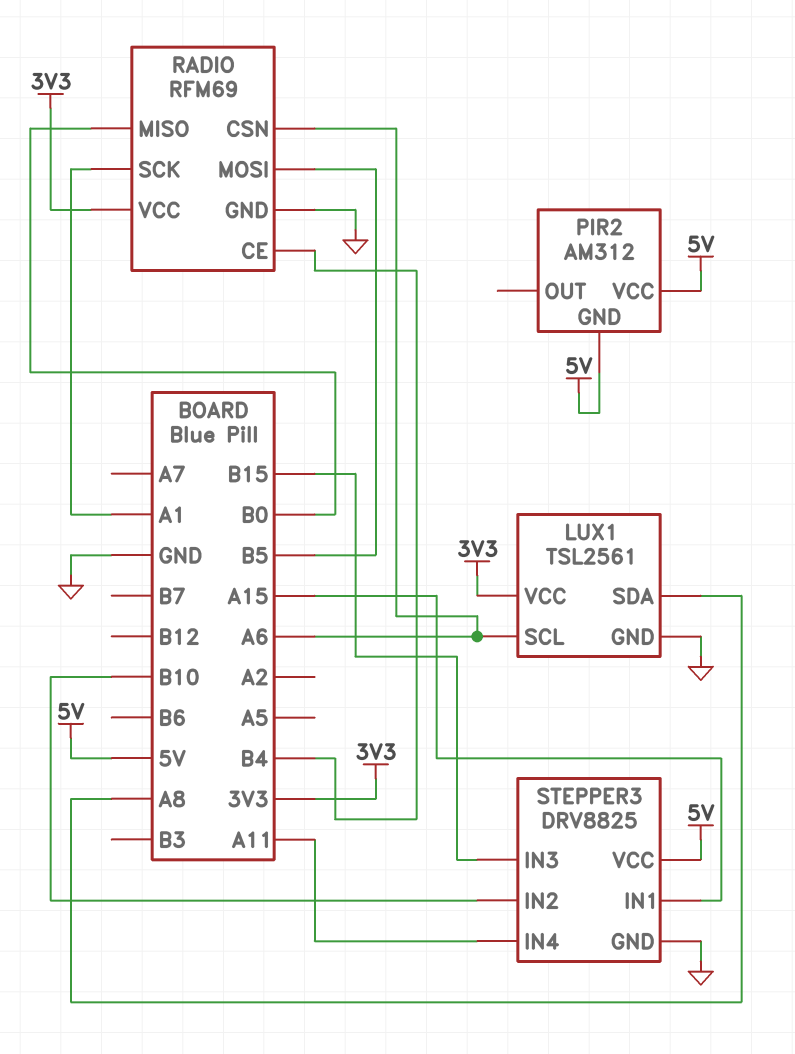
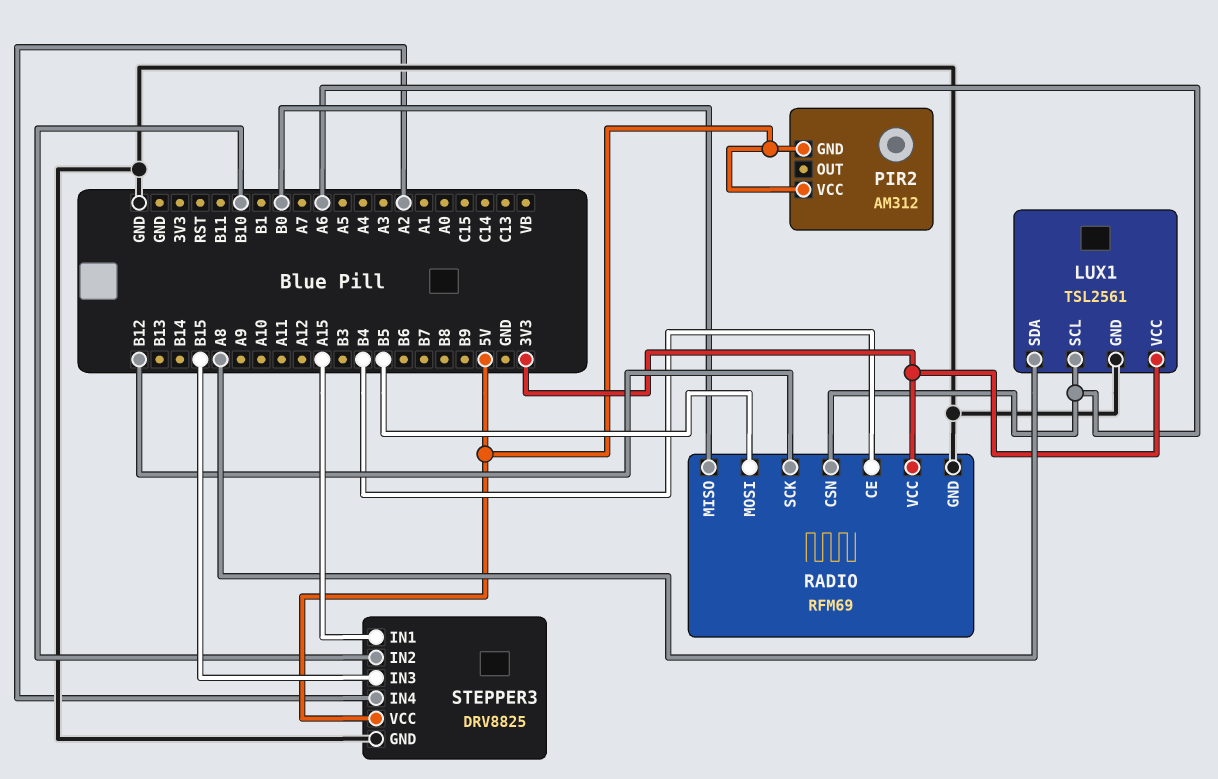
RADIO pin SCK: A1 -> B12
STEPPER3 pin IN4: A11 -> A2

